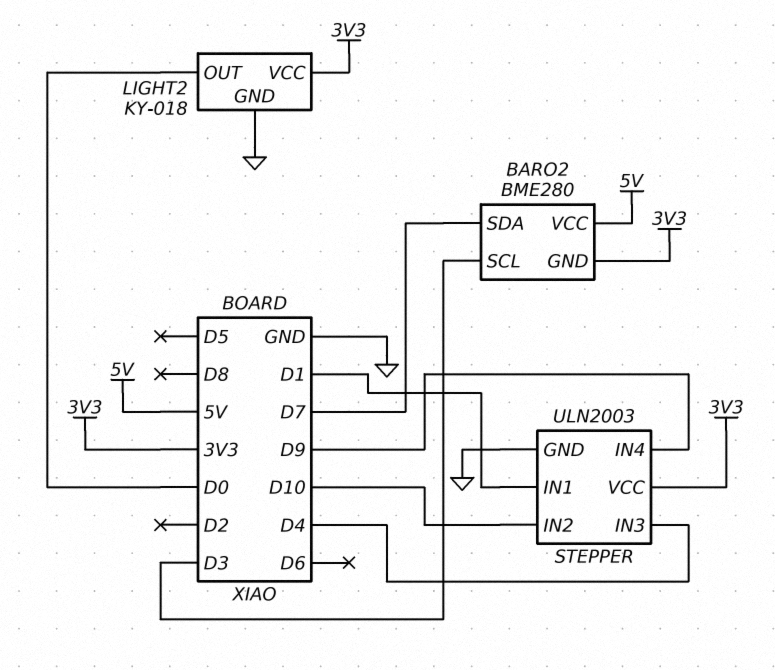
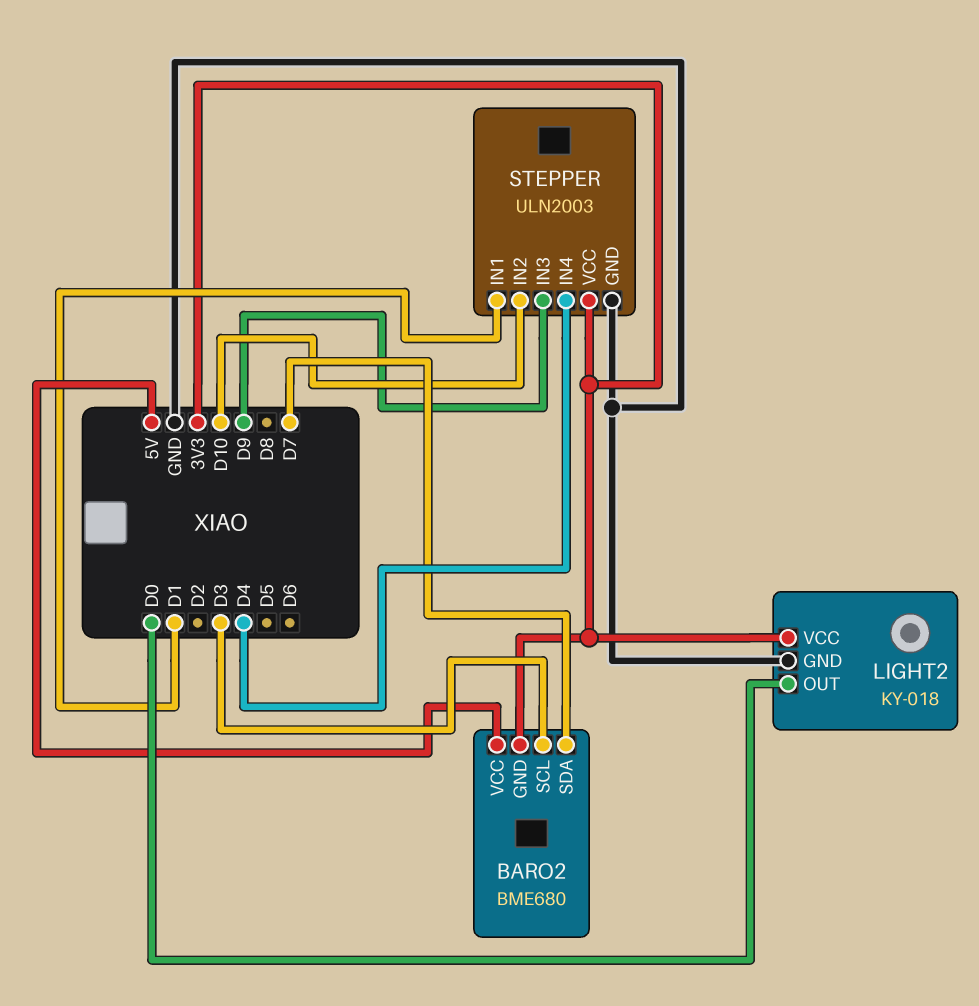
BARO2: BME280 -> BME680
STEPPER pin IN3: D4 -> D9
STEPPER pin IN4: D9 -> D4

